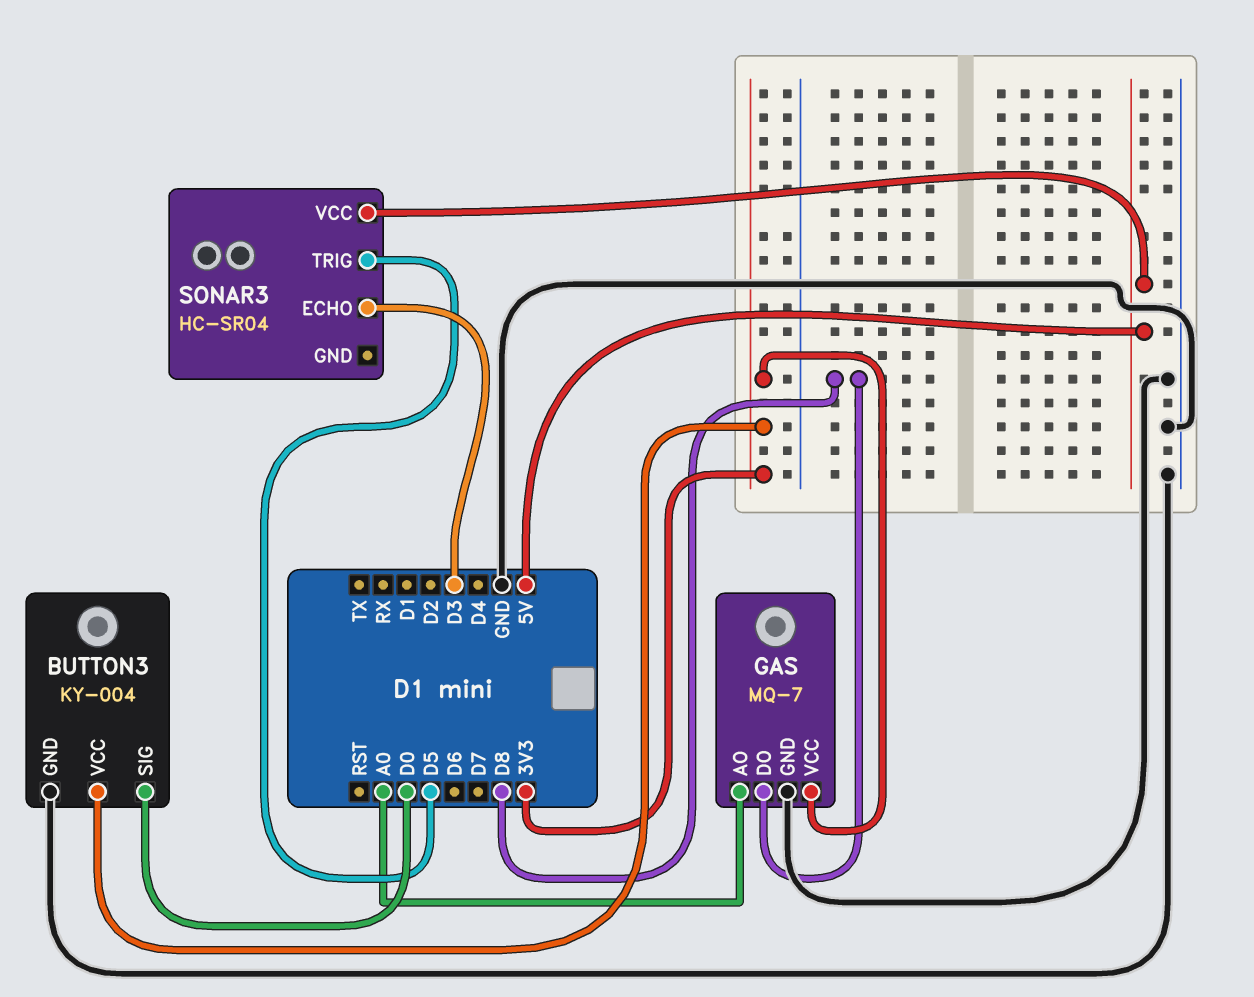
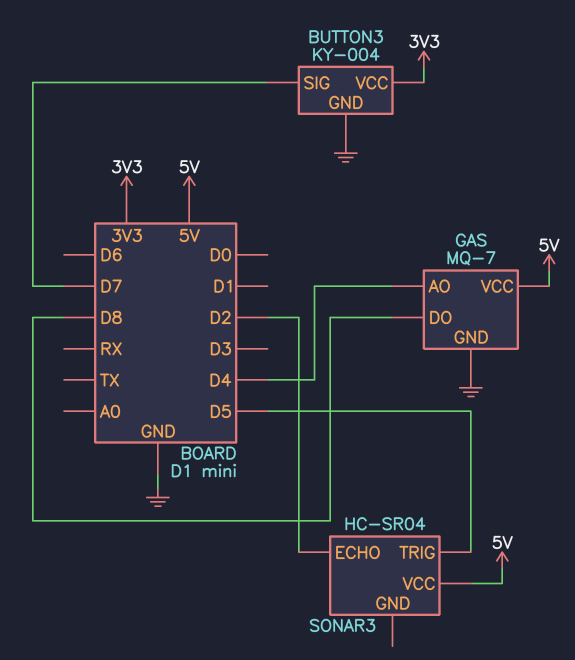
BUTTON3 pin SIG: D0 -> D7
GAS pin AO: A0 -> D4
GAS pin VCC: 3V3 -> 5V
SONAR3 pin ECHO: D3 -> D2

